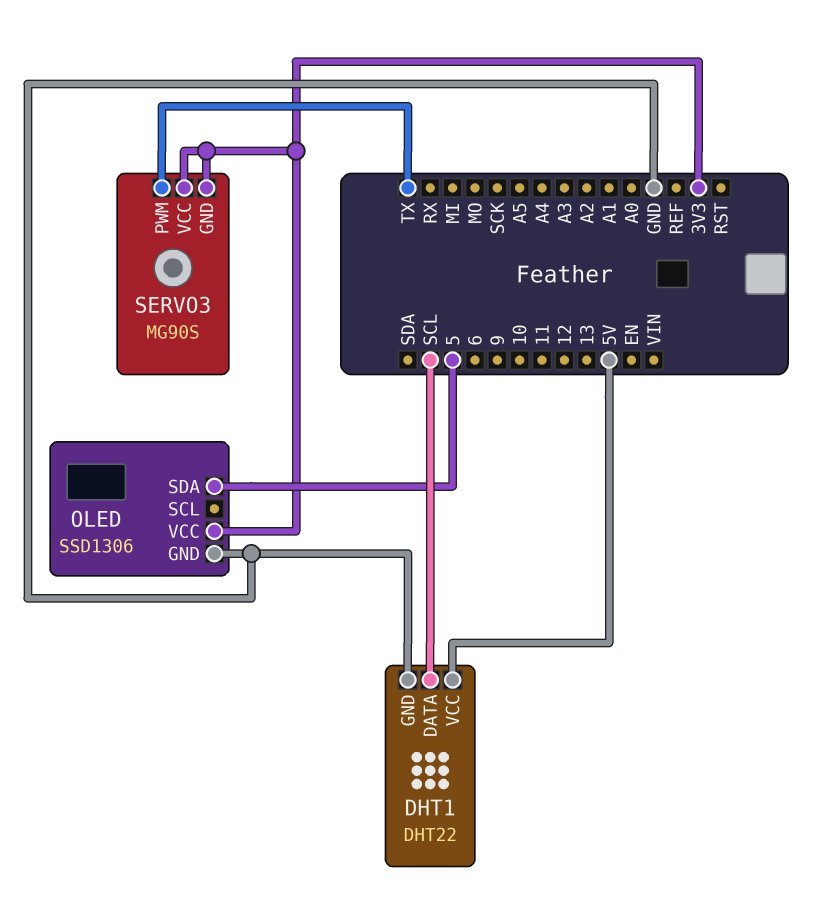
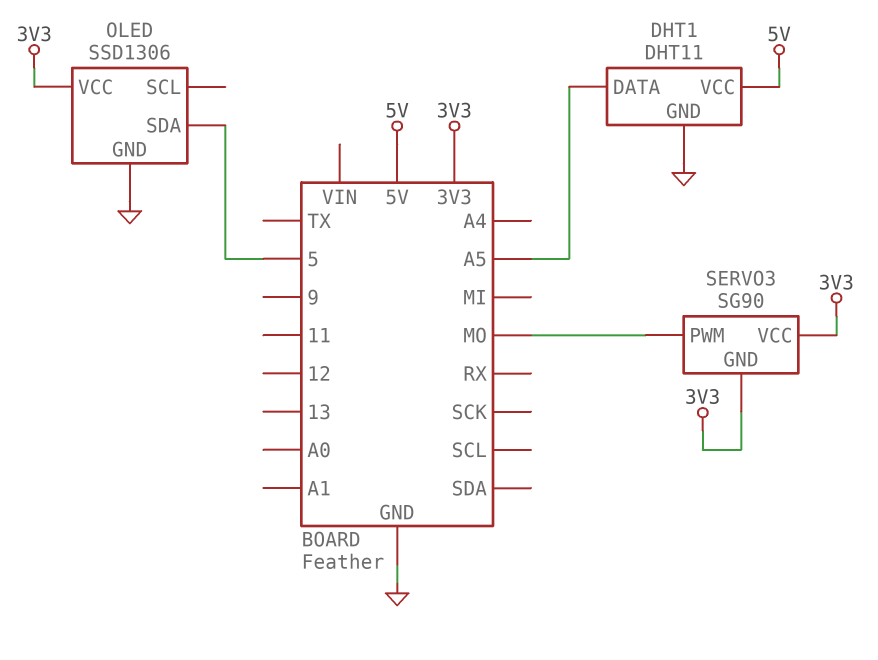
DHT1: DHT22 -> DHT11
DHT1 pin DATA: SCL -> A5
SERVO3: MG90S -> SG90
SERVO3 pin PWM: TX -> MO

